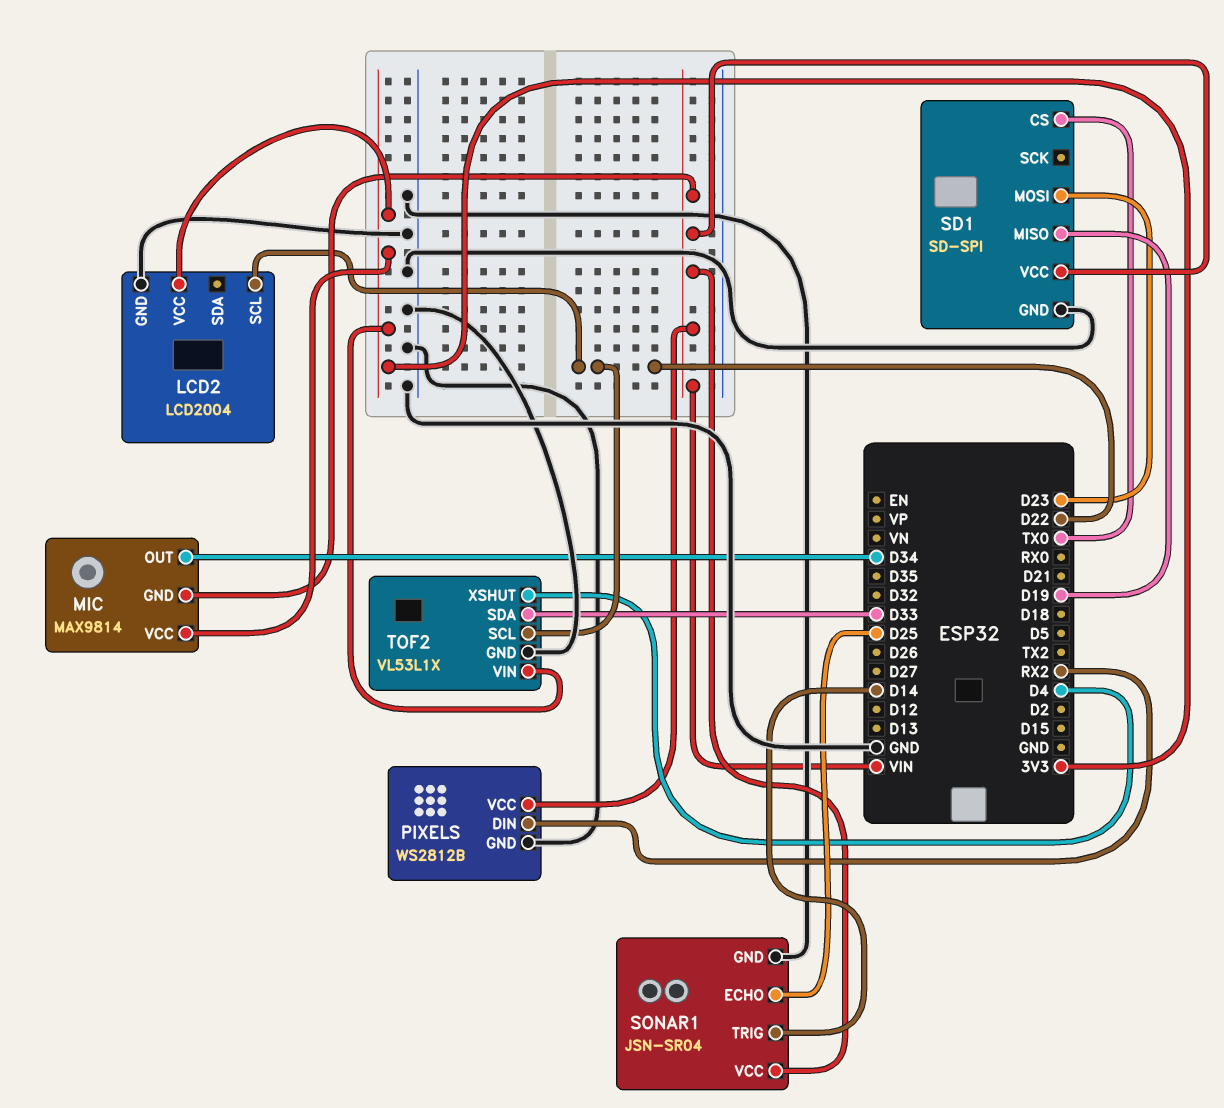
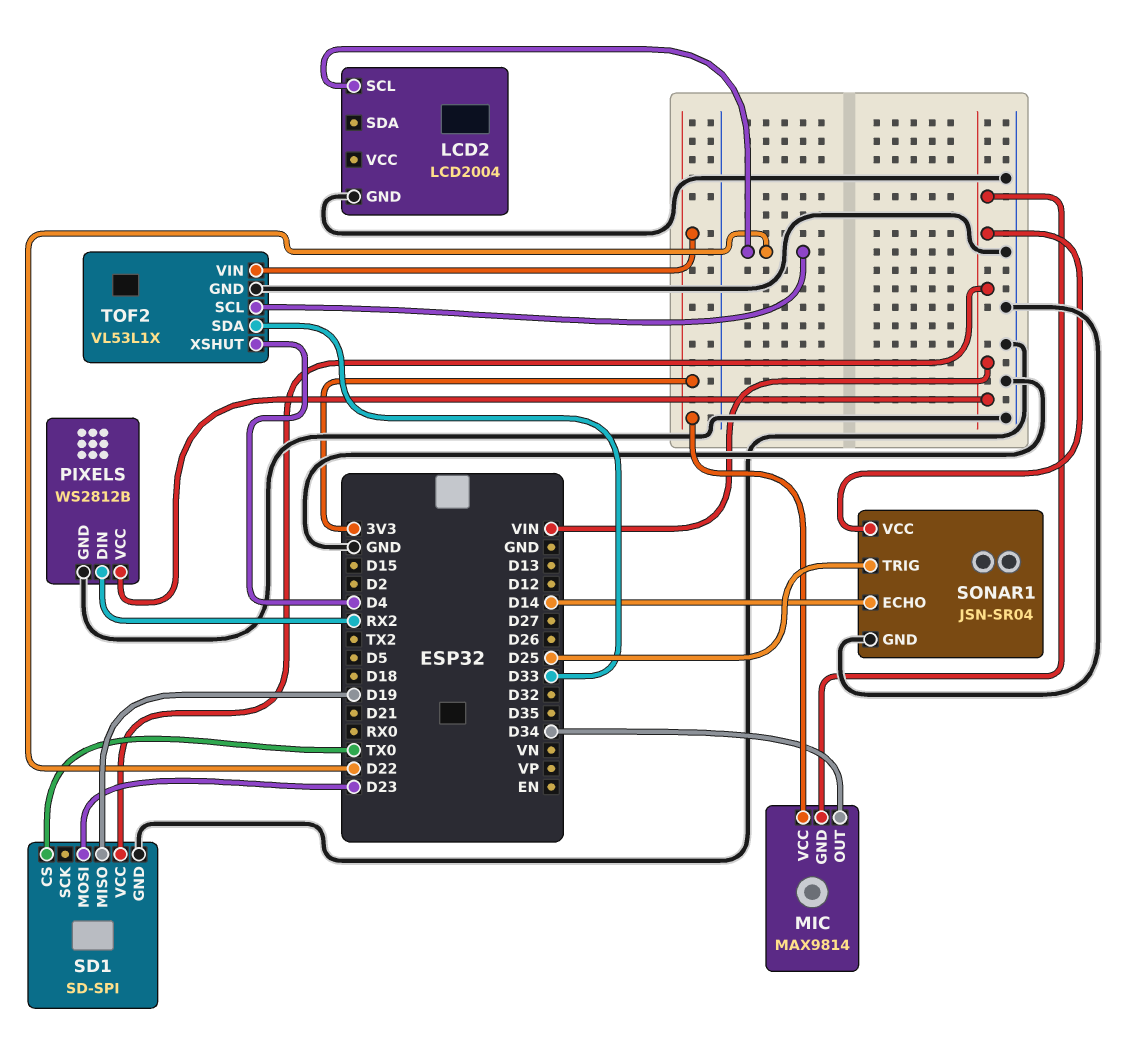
LCD2 pin VCC: 3V3 -> none
SONAR1 pin ECHO: D25 -> D14
SONAR1 pin TRIG: D14 -> D25

